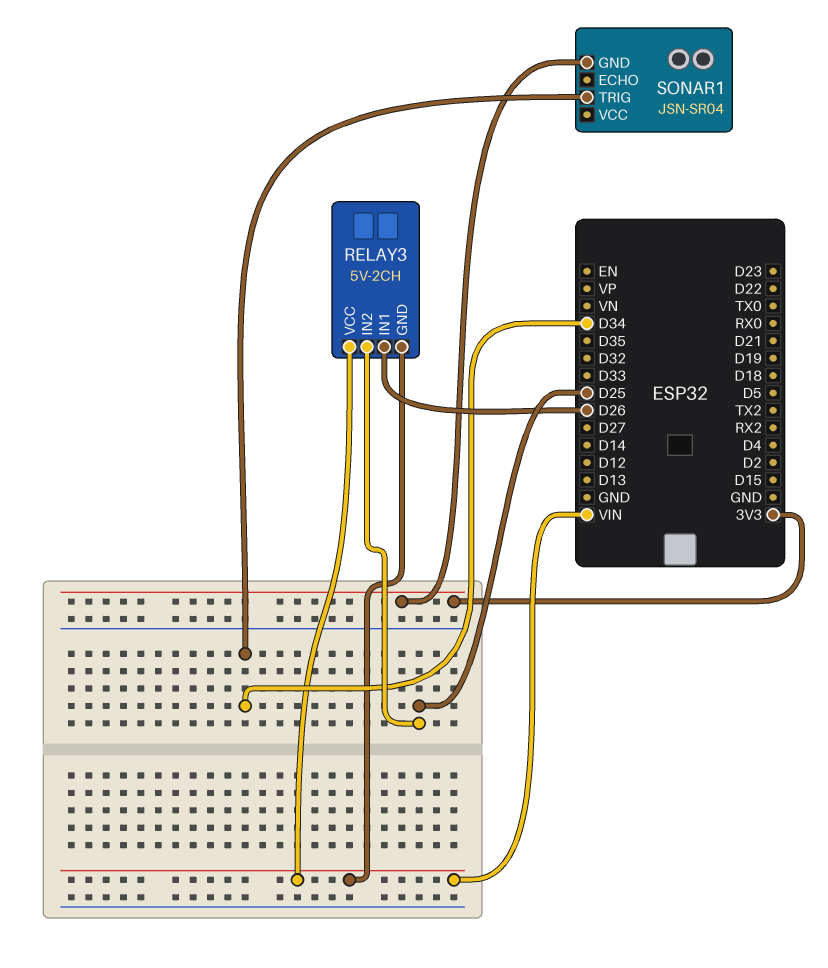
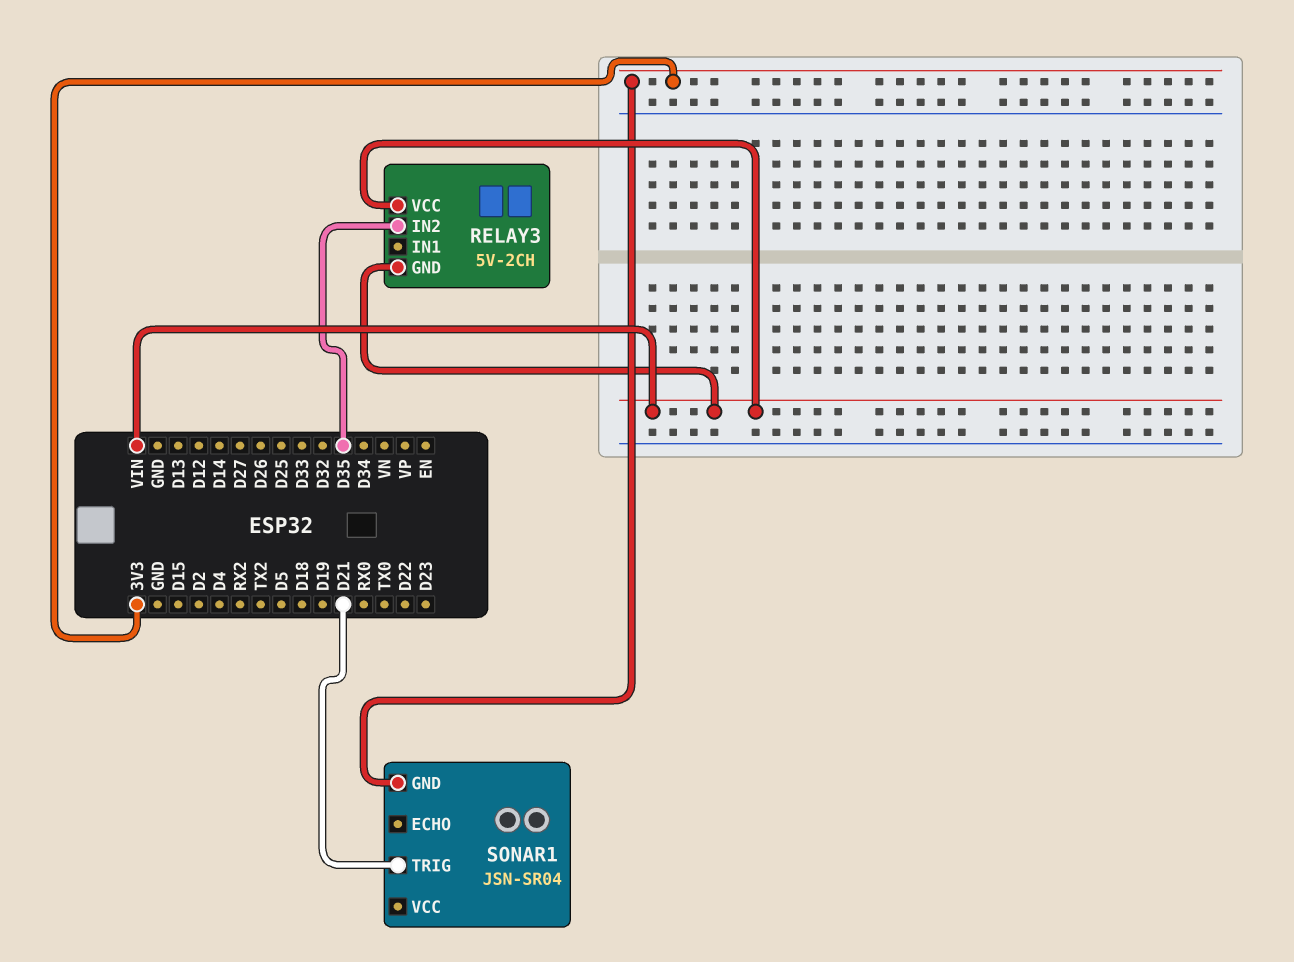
RELAY3 pin IN1: D26 -> none
RELAY3 pin IN2: D25 -> D35
SONAR1 pin TRIG: D34 -> D21

